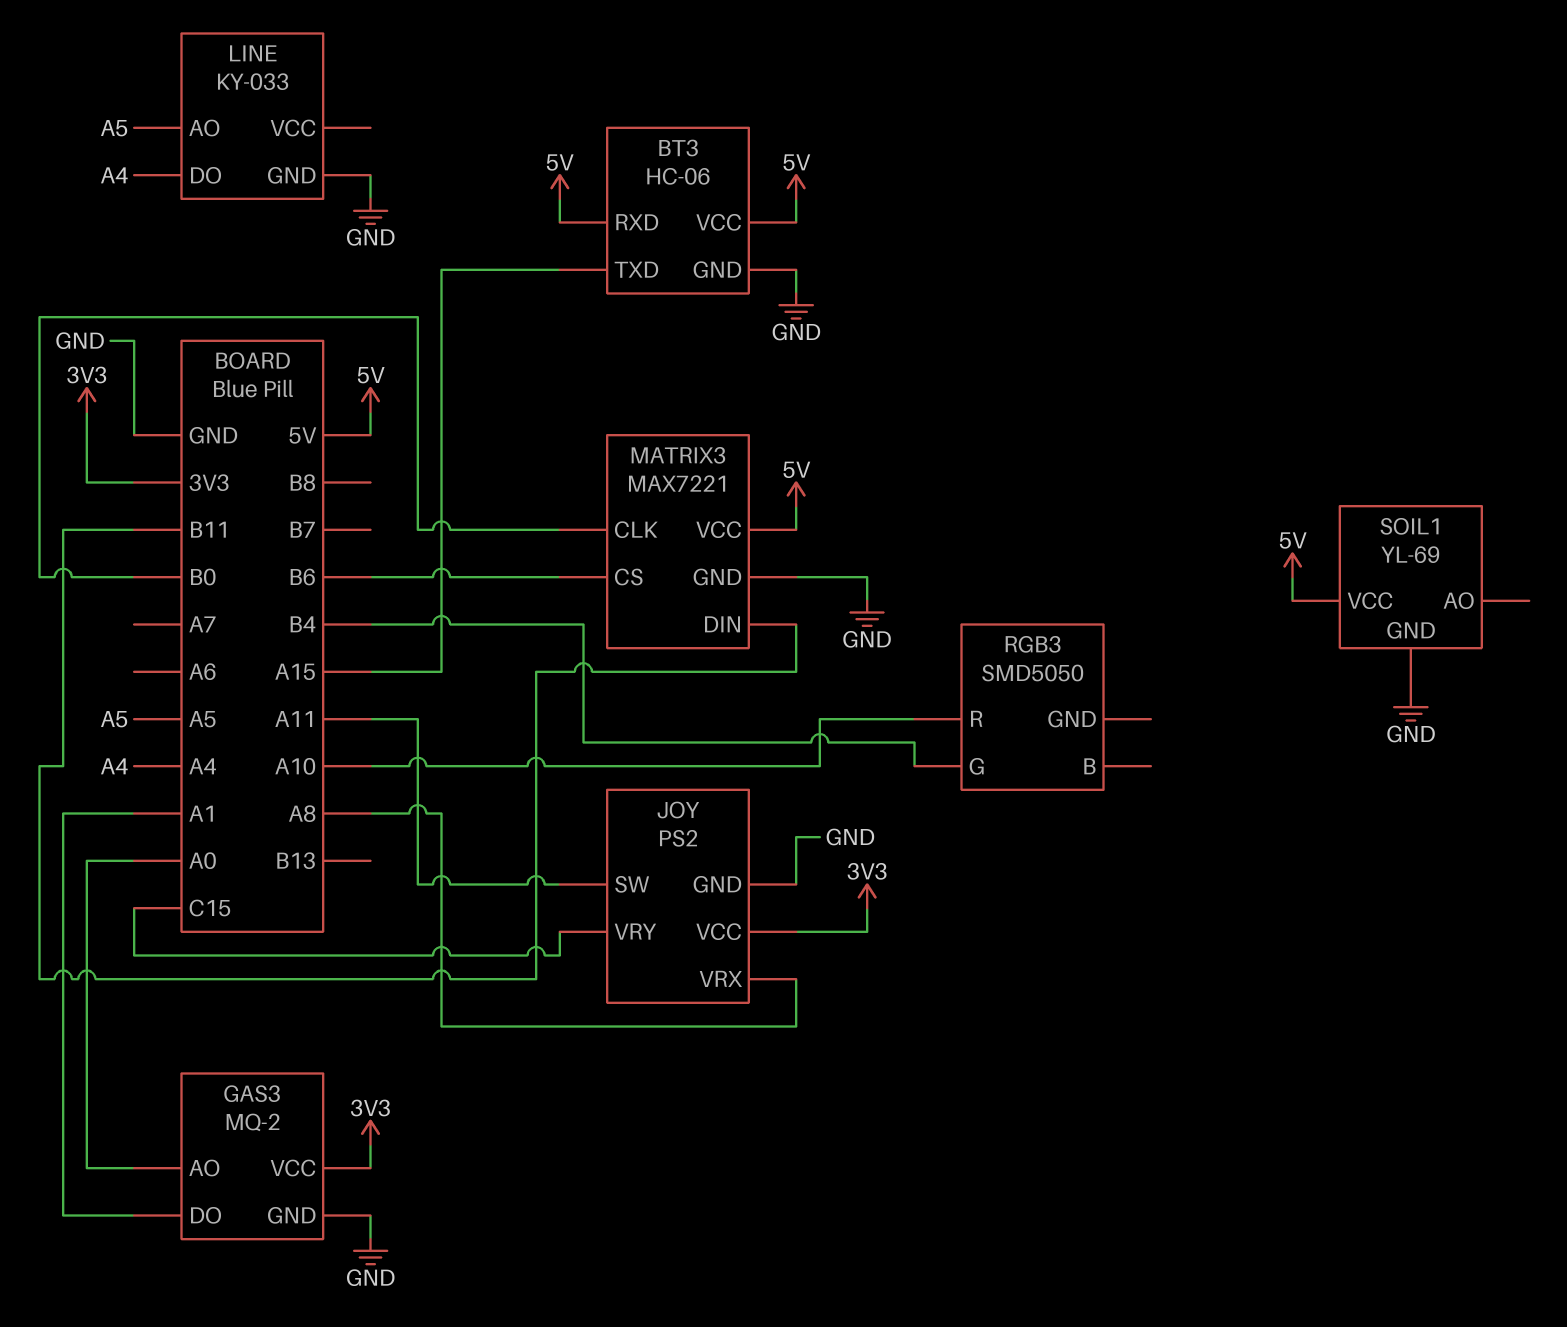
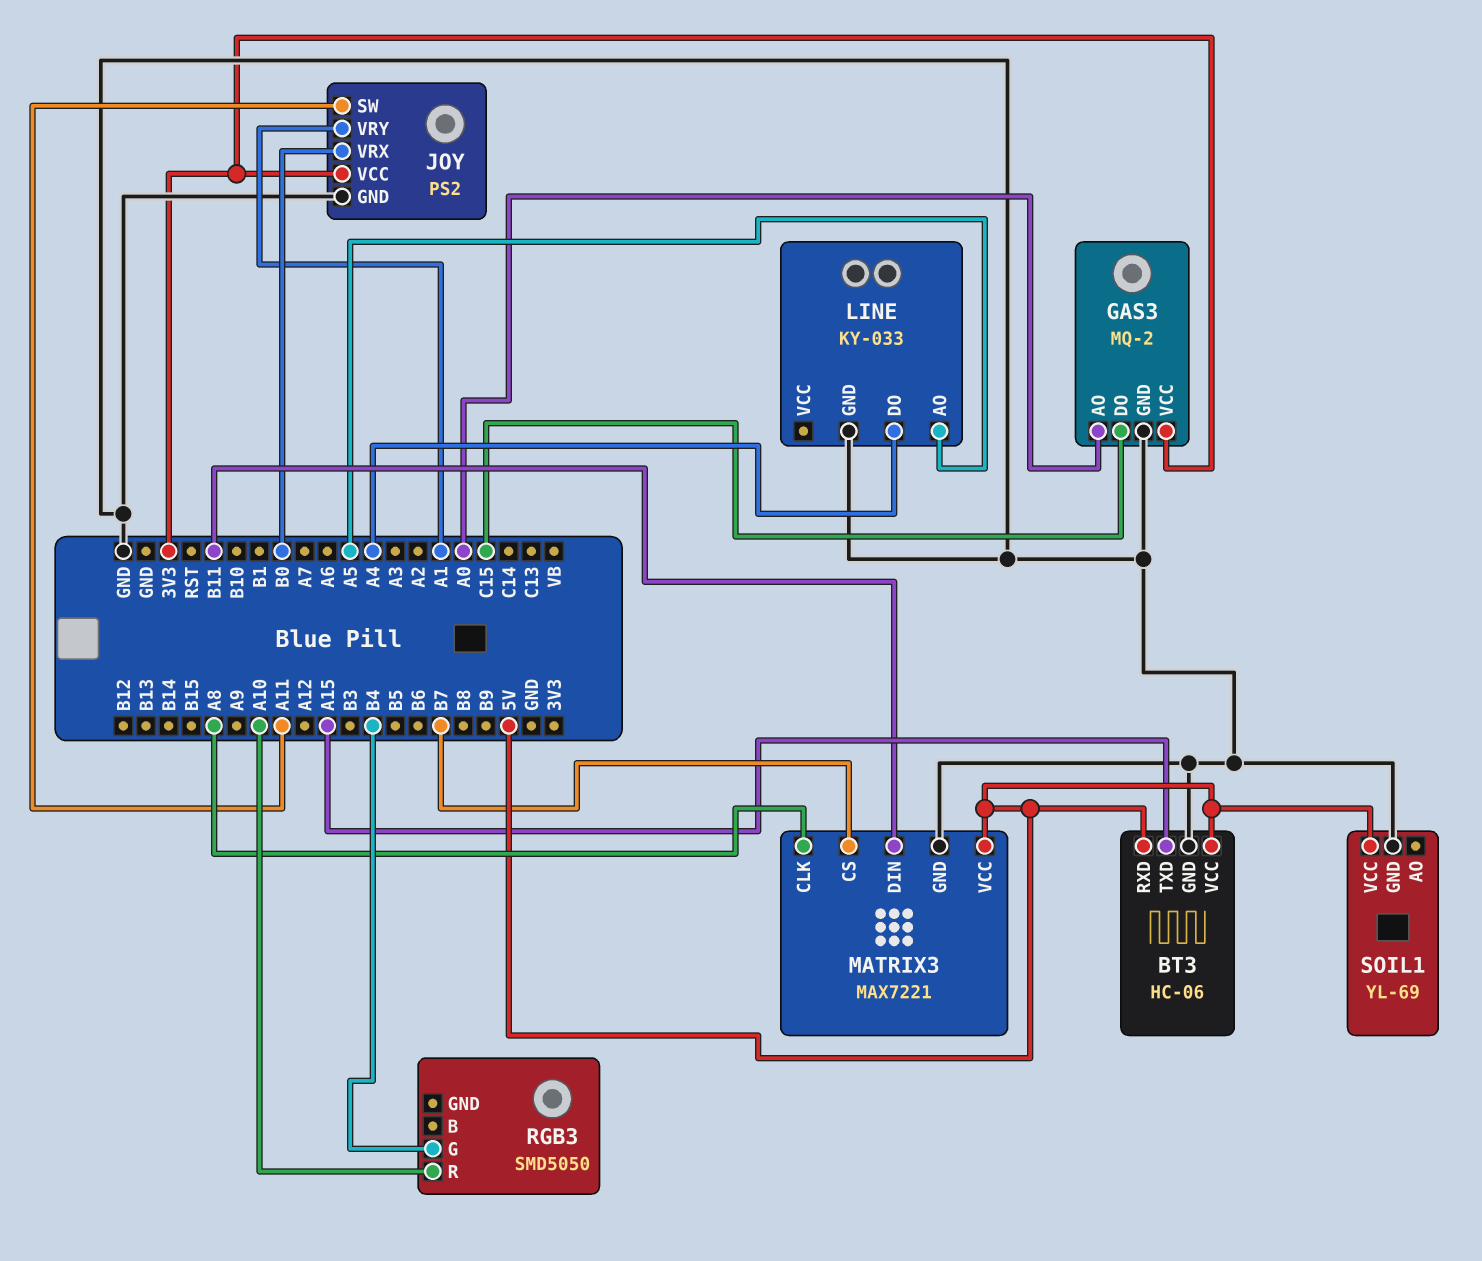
GAS3 pin DO: A1 -> C15
JOY pin VRX: A8 -> B0
JOY pin VRY: C15 -> A1
MATRIX3 pin CLK: B0 -> A8
MATRIX3 pin CS: B6 -> B7

